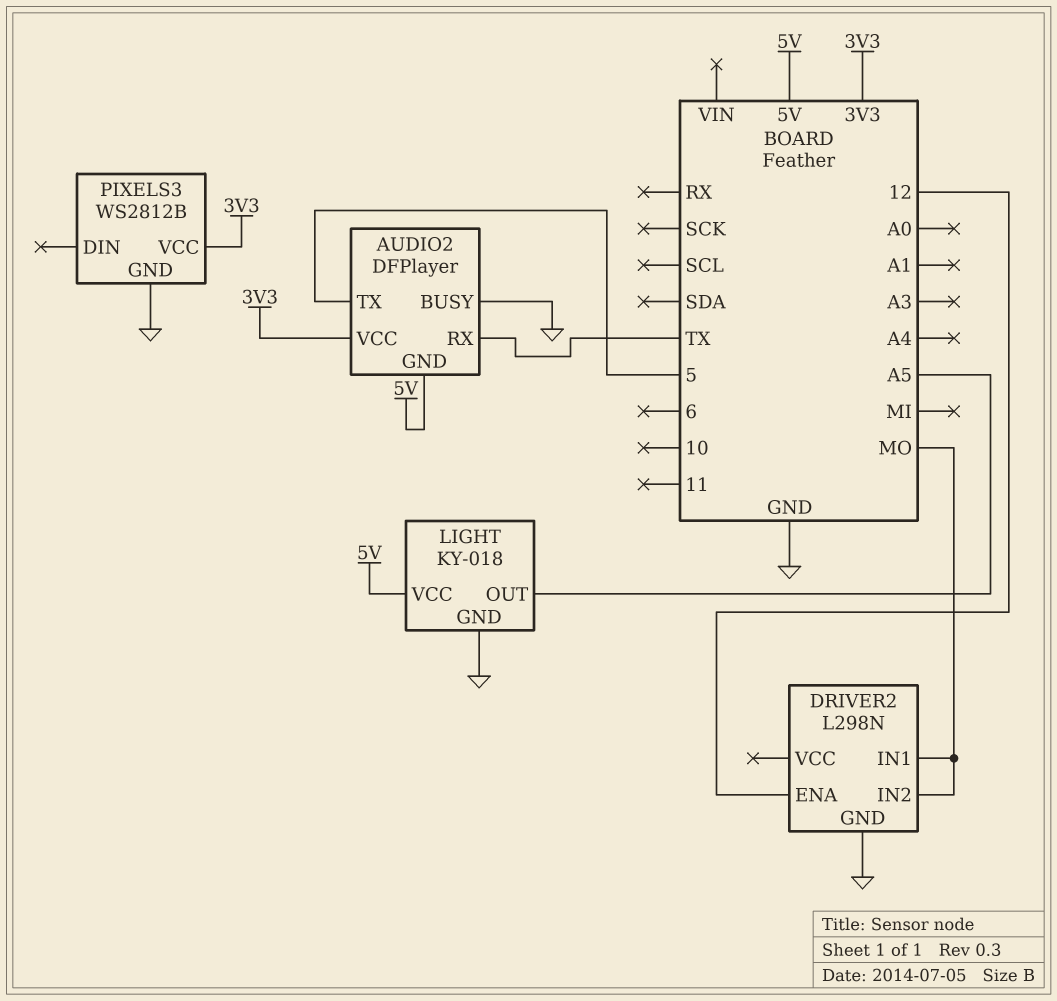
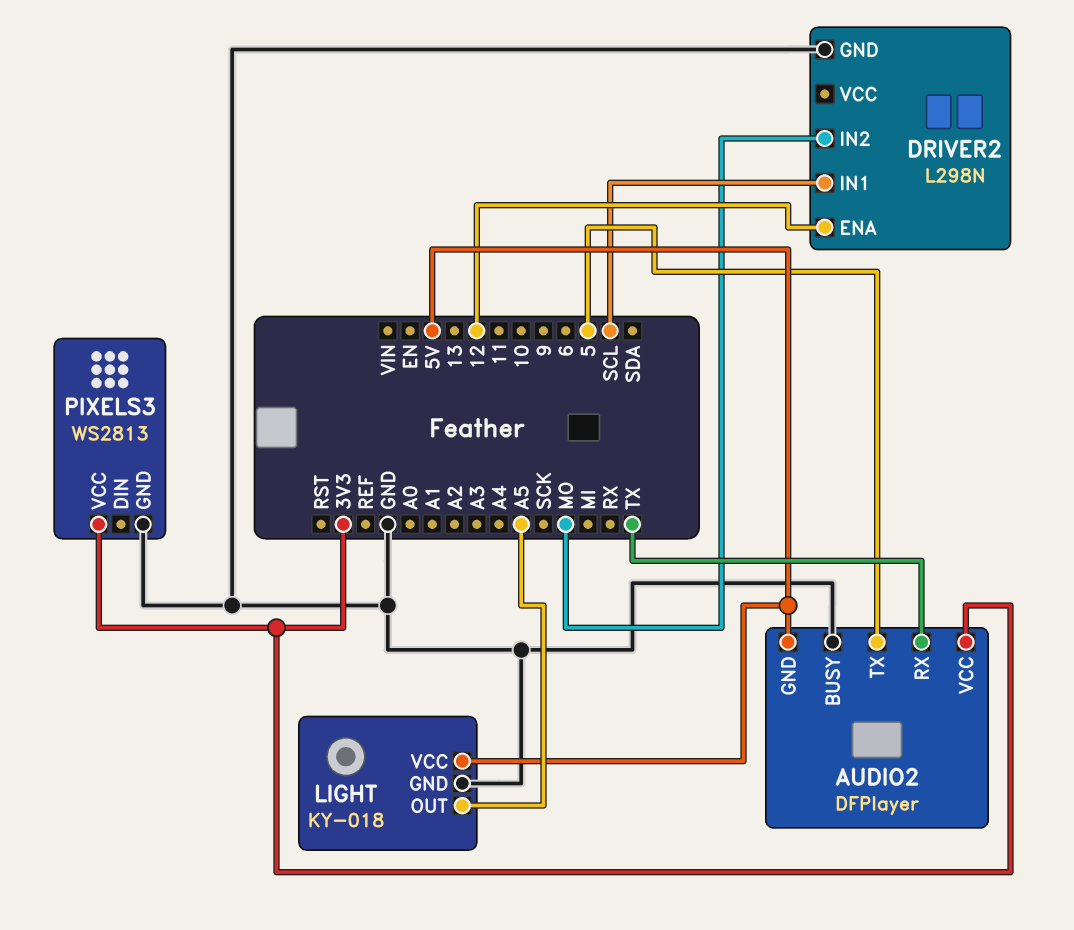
DRIVER2 pin IN1: MO -> SCL
PIXELS3: WS2812B -> WS2813

